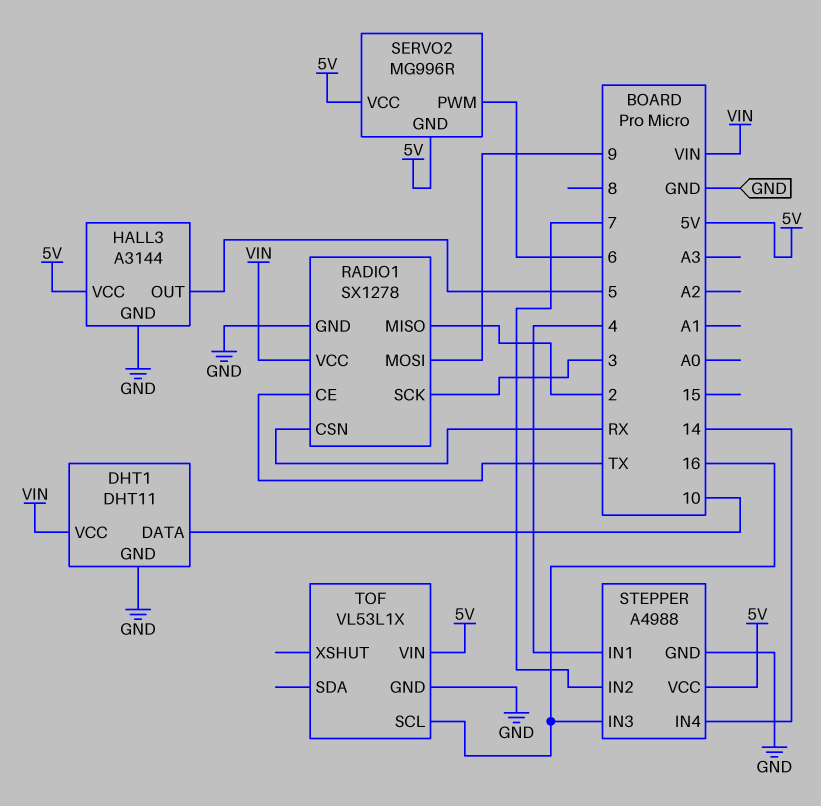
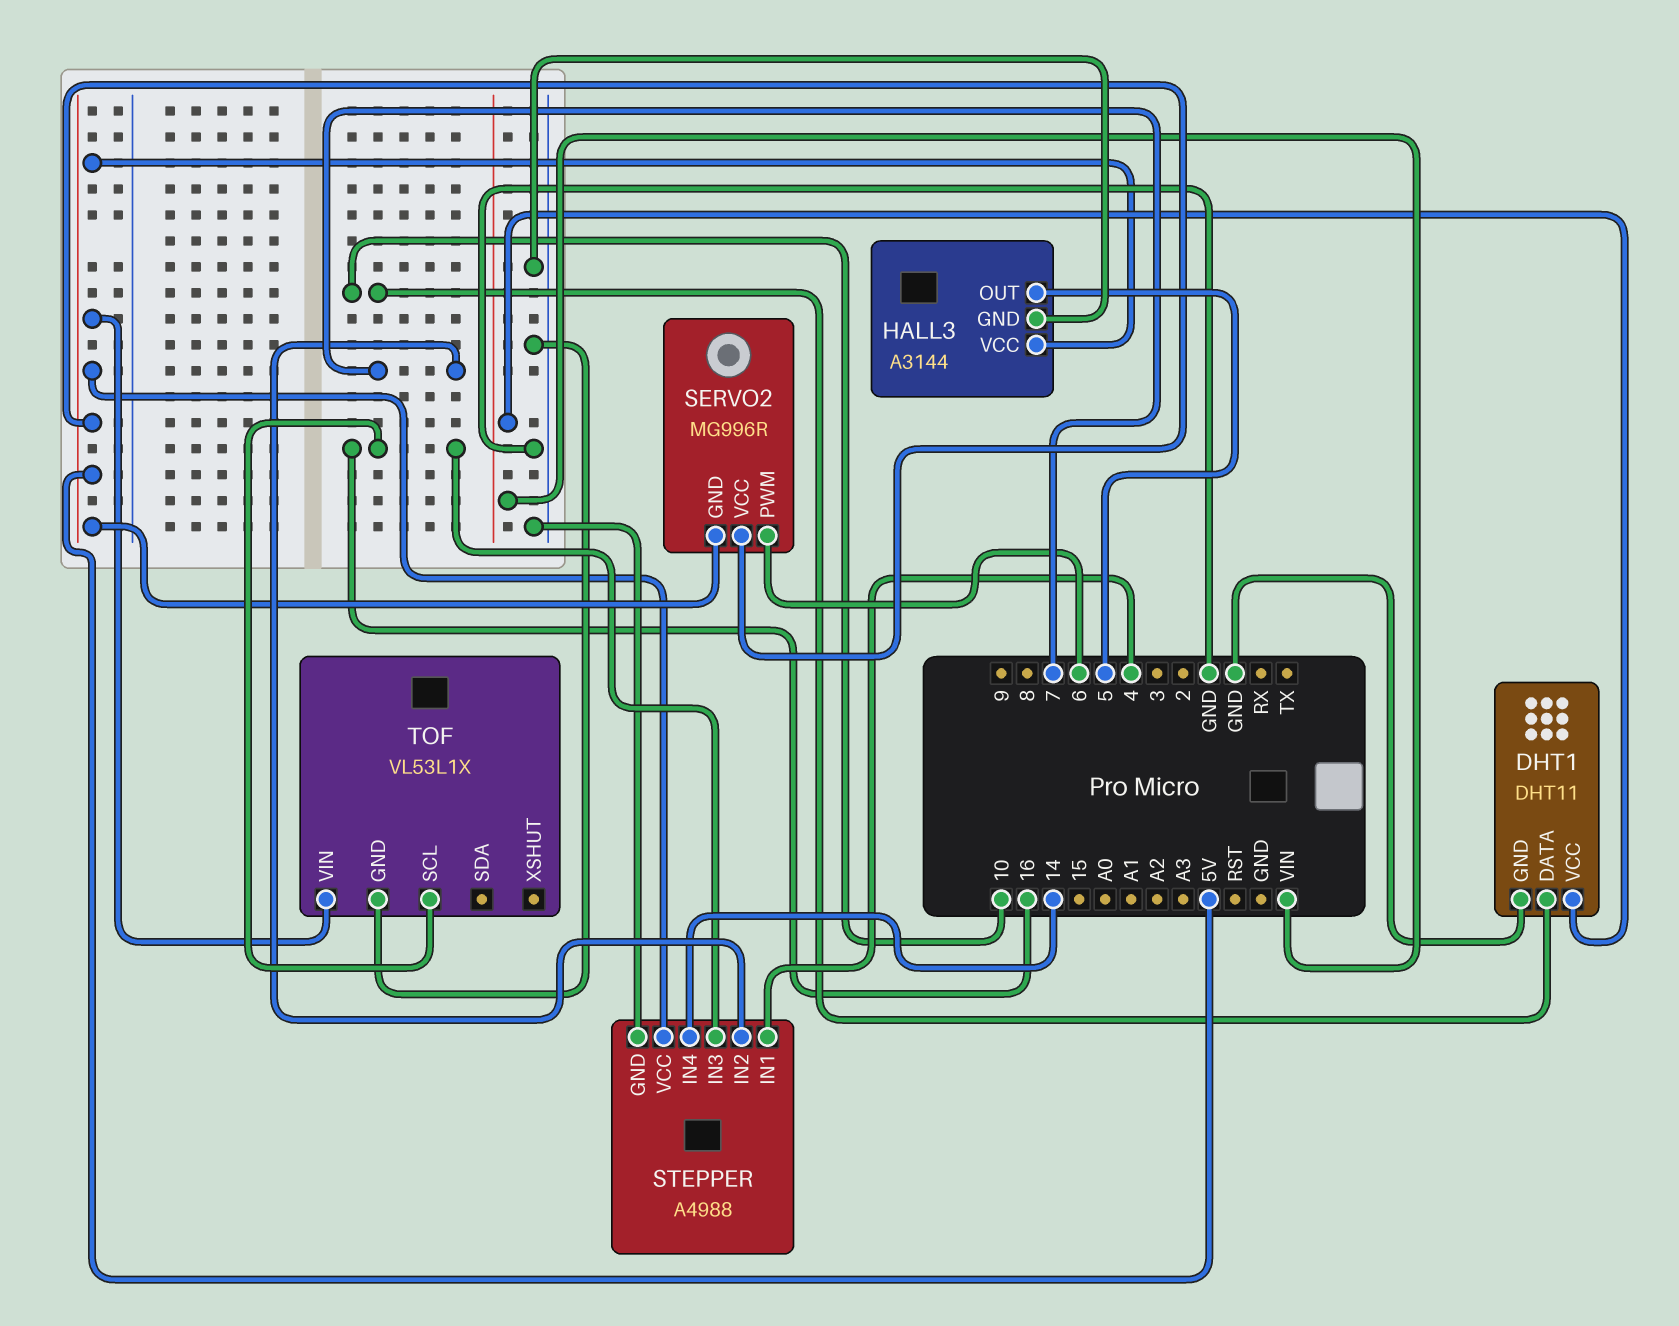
RADIO1: SX1278 -> none
RADIO1 pin CE: TX -> none
RADIO1 pin CSN: RX -> none
RADIO1 pin GND: GND -> none
RADIO1 pin MISO: 2 -> none
RADIO1 pin MOSI: 9 -> none
RADIO1 pin SCK: 3 -> none
RADIO1 pin VCC: VIN -> none

